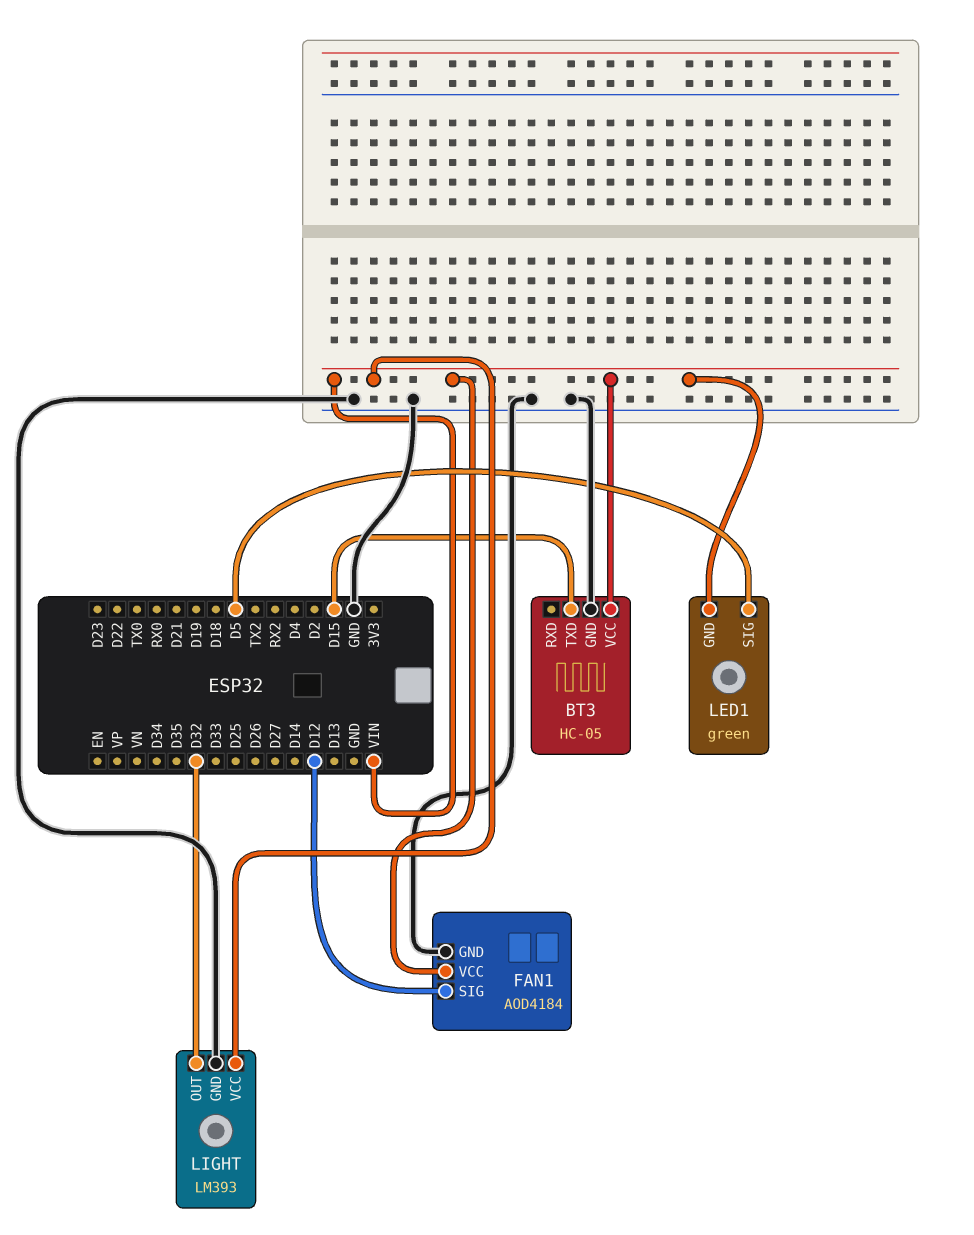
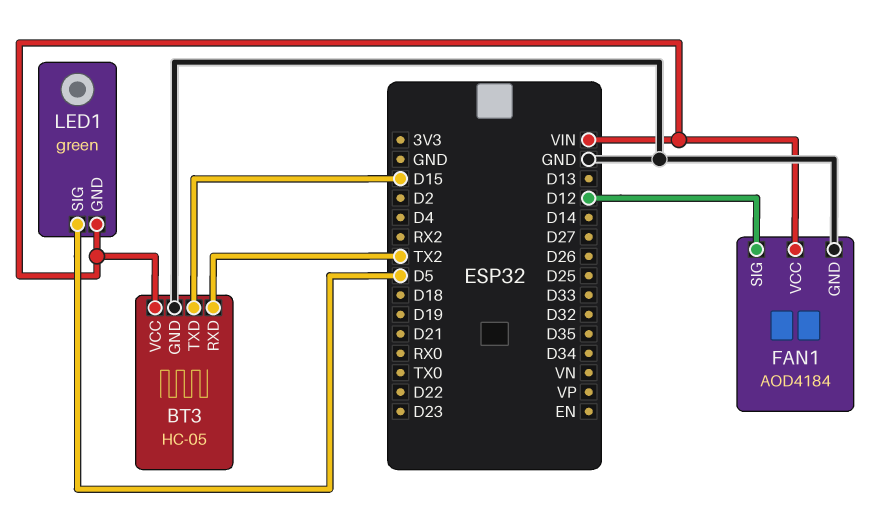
BT3 pin RXD: none -> TX2
LIGHT: LM393 -> none
LIGHT pin GND: GND -> none
LIGHT pin OUT: D32 -> none
LIGHT pin VCC: VIN -> none

